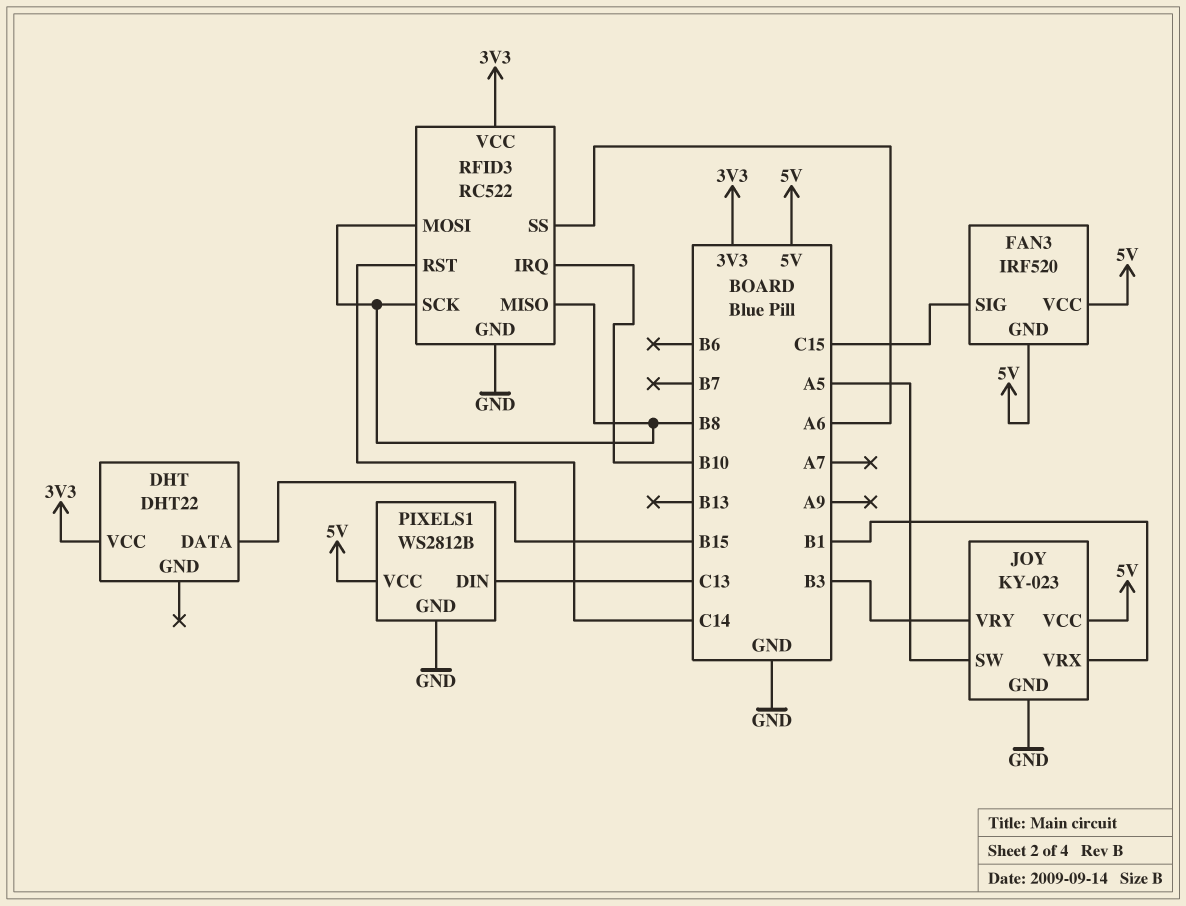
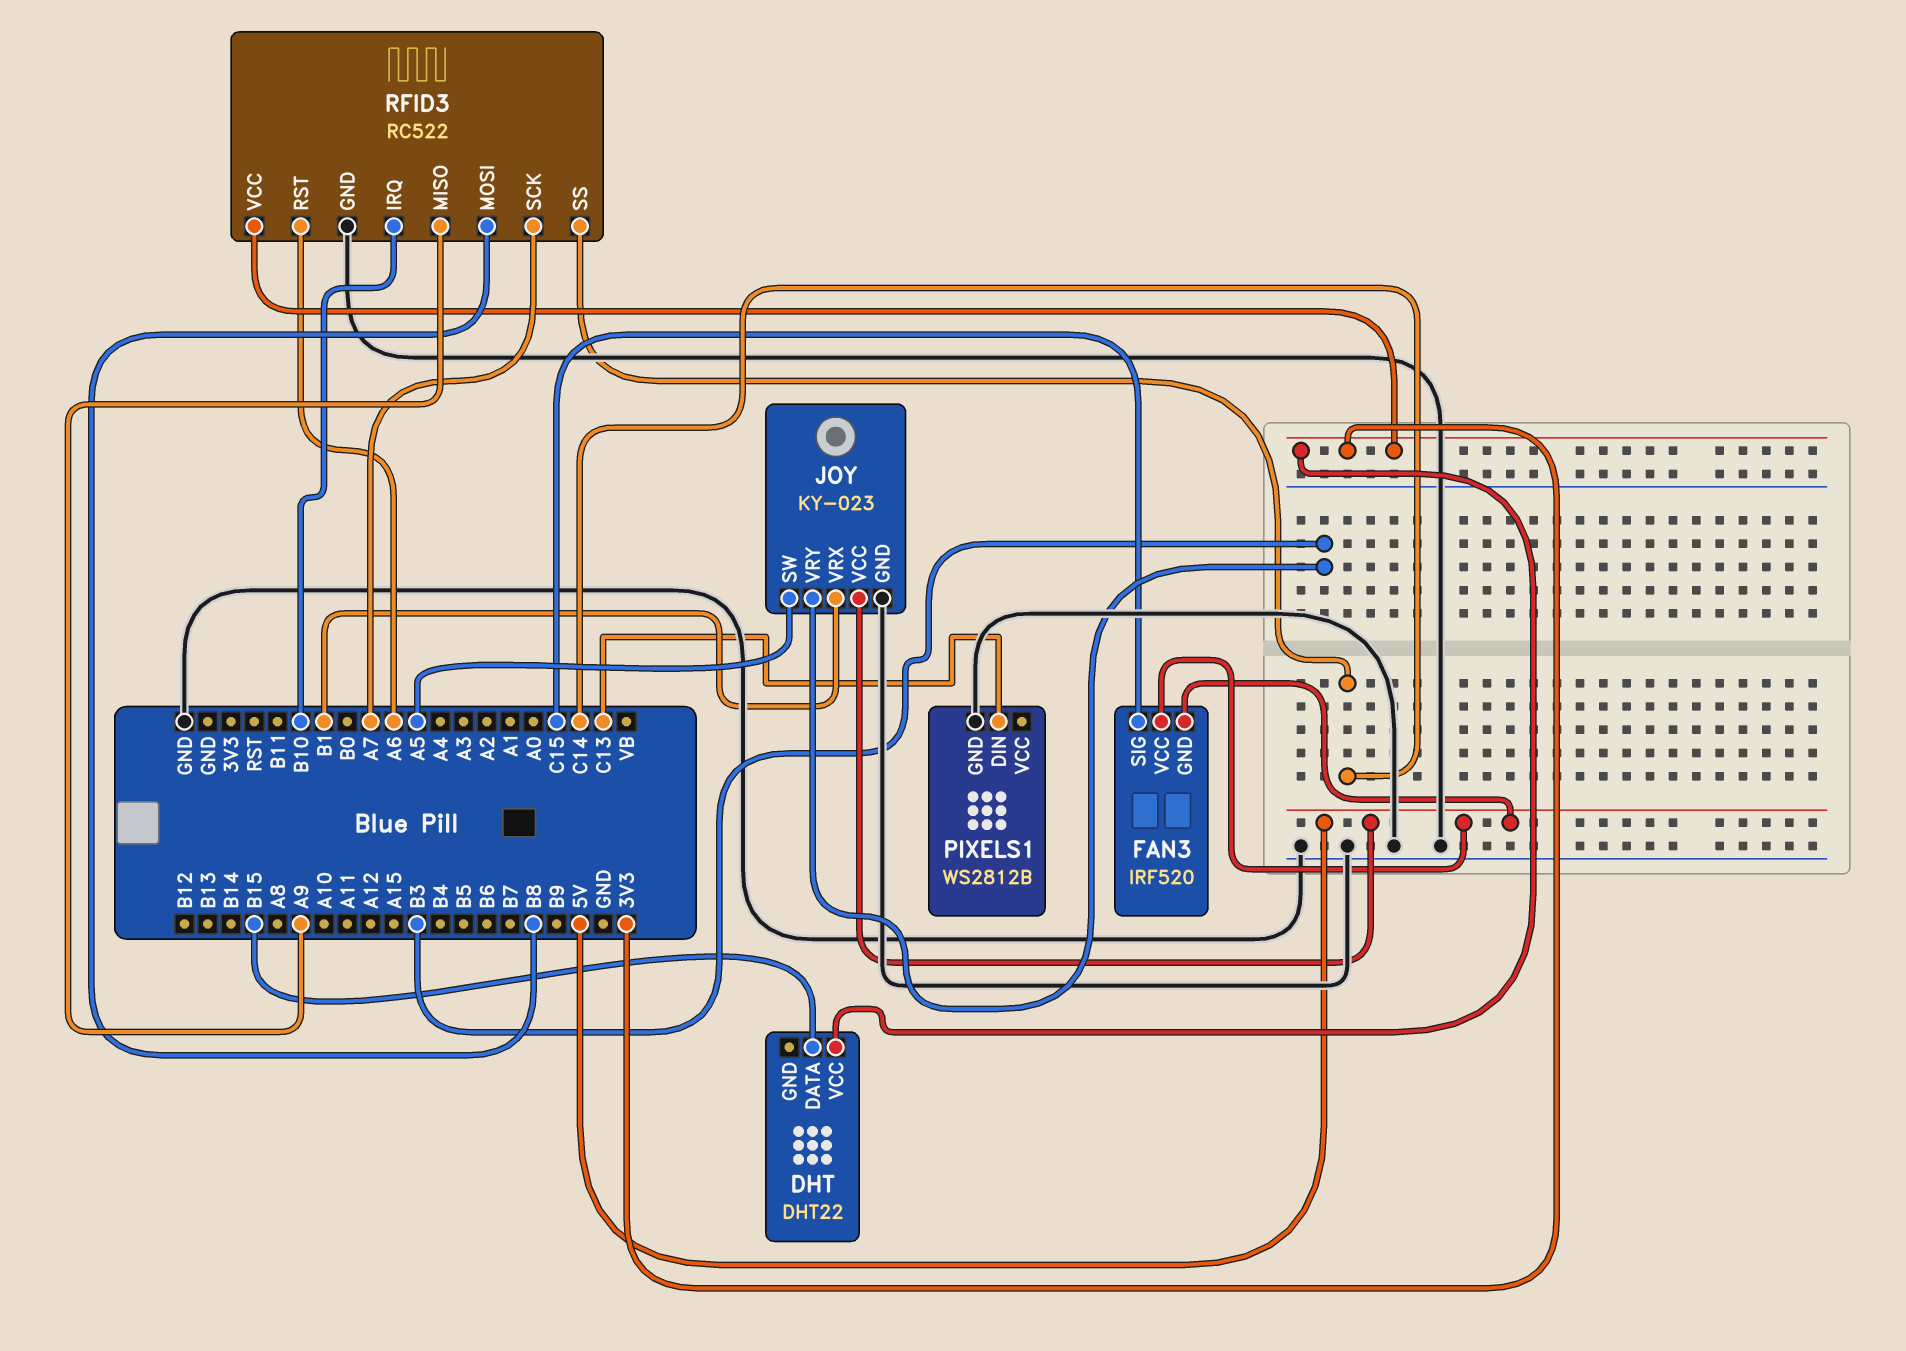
PIXELS1 pin VCC: 5V -> none
RFID3 pin MISO: B8 -> A9
RFID3 pin RST: C14 -> A6
RFID3 pin SCK: B8 -> A7
RFID3 pin SS: A6 -> C14

